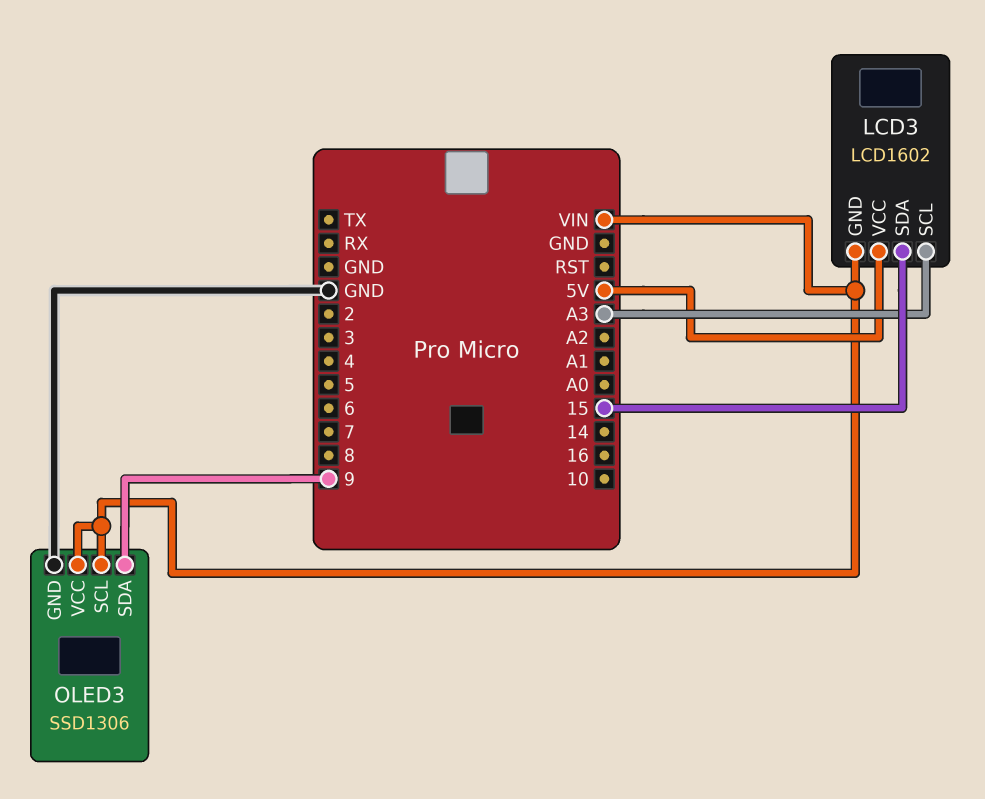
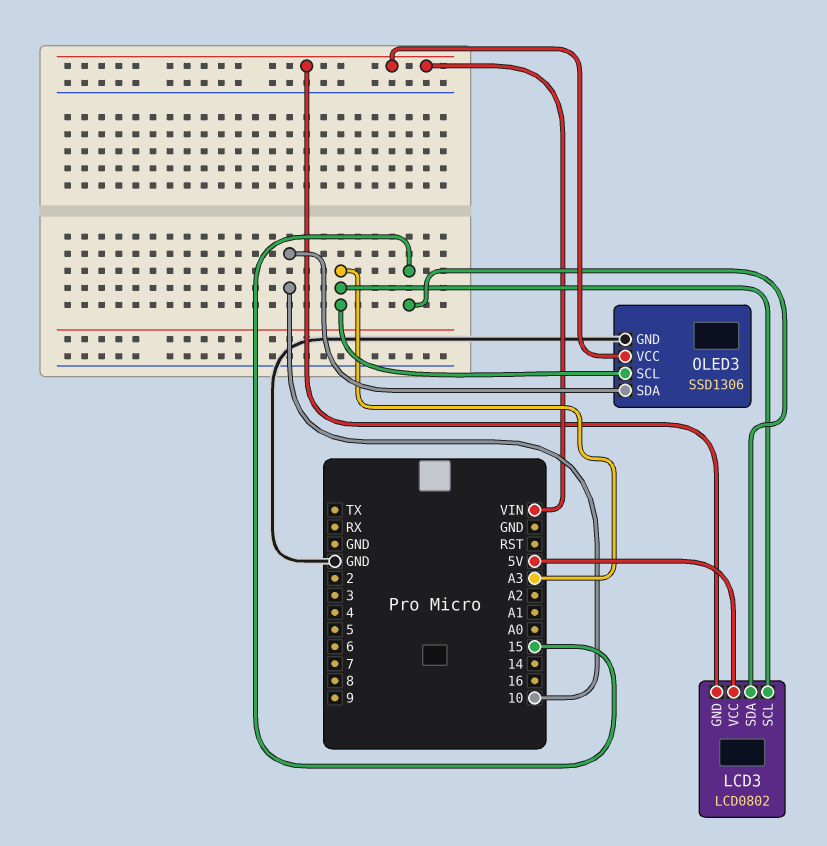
LCD3: LCD1602 -> LCD0802
OLED3 pin SCL: VIN -> A3
OLED3 pin SDA: 9 -> 10

